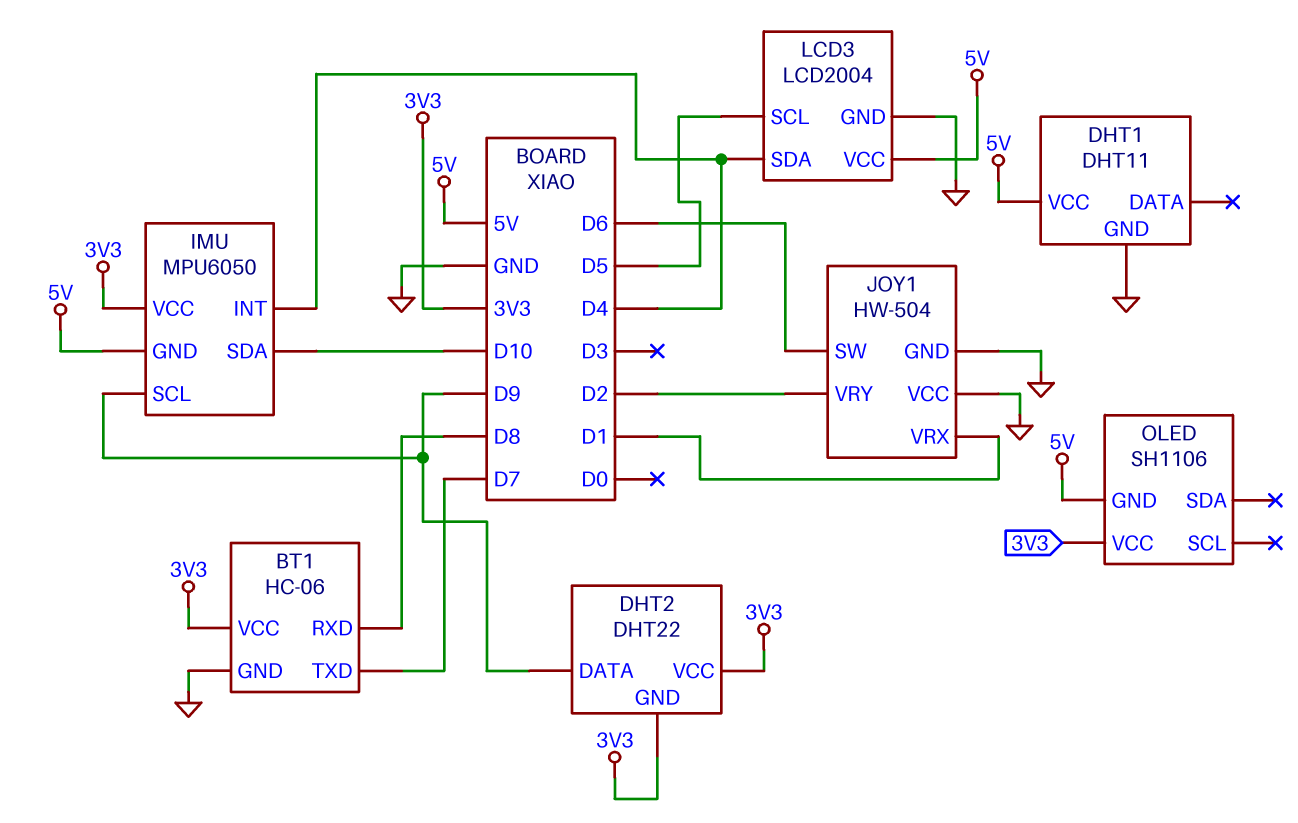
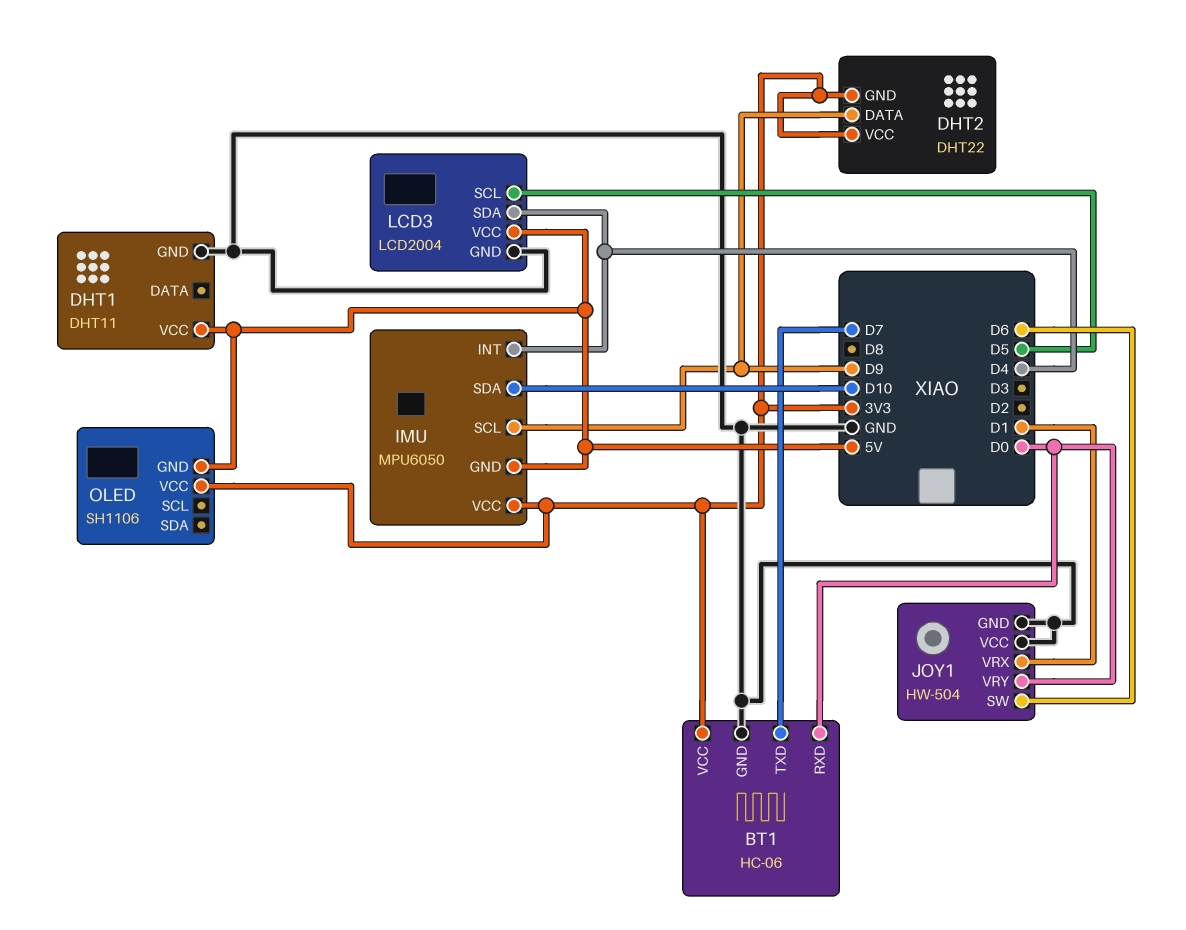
BT1 pin RXD: D8 -> D0
JOY1 pin VRY: D2 -> D0

